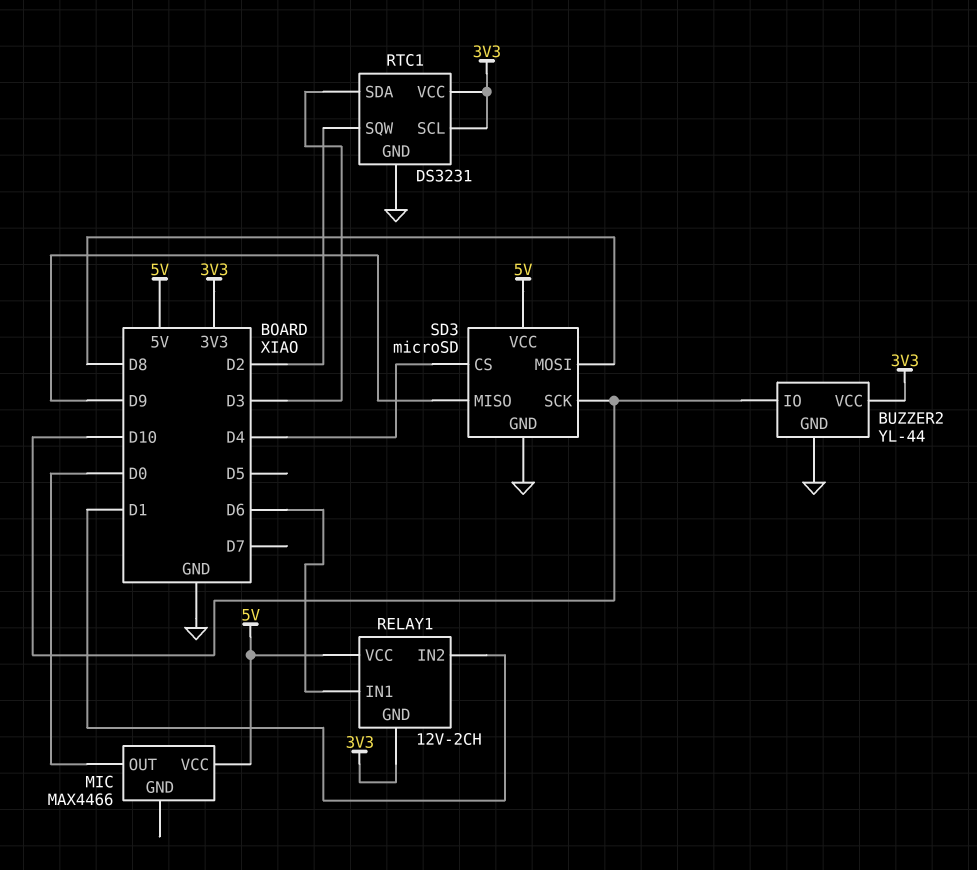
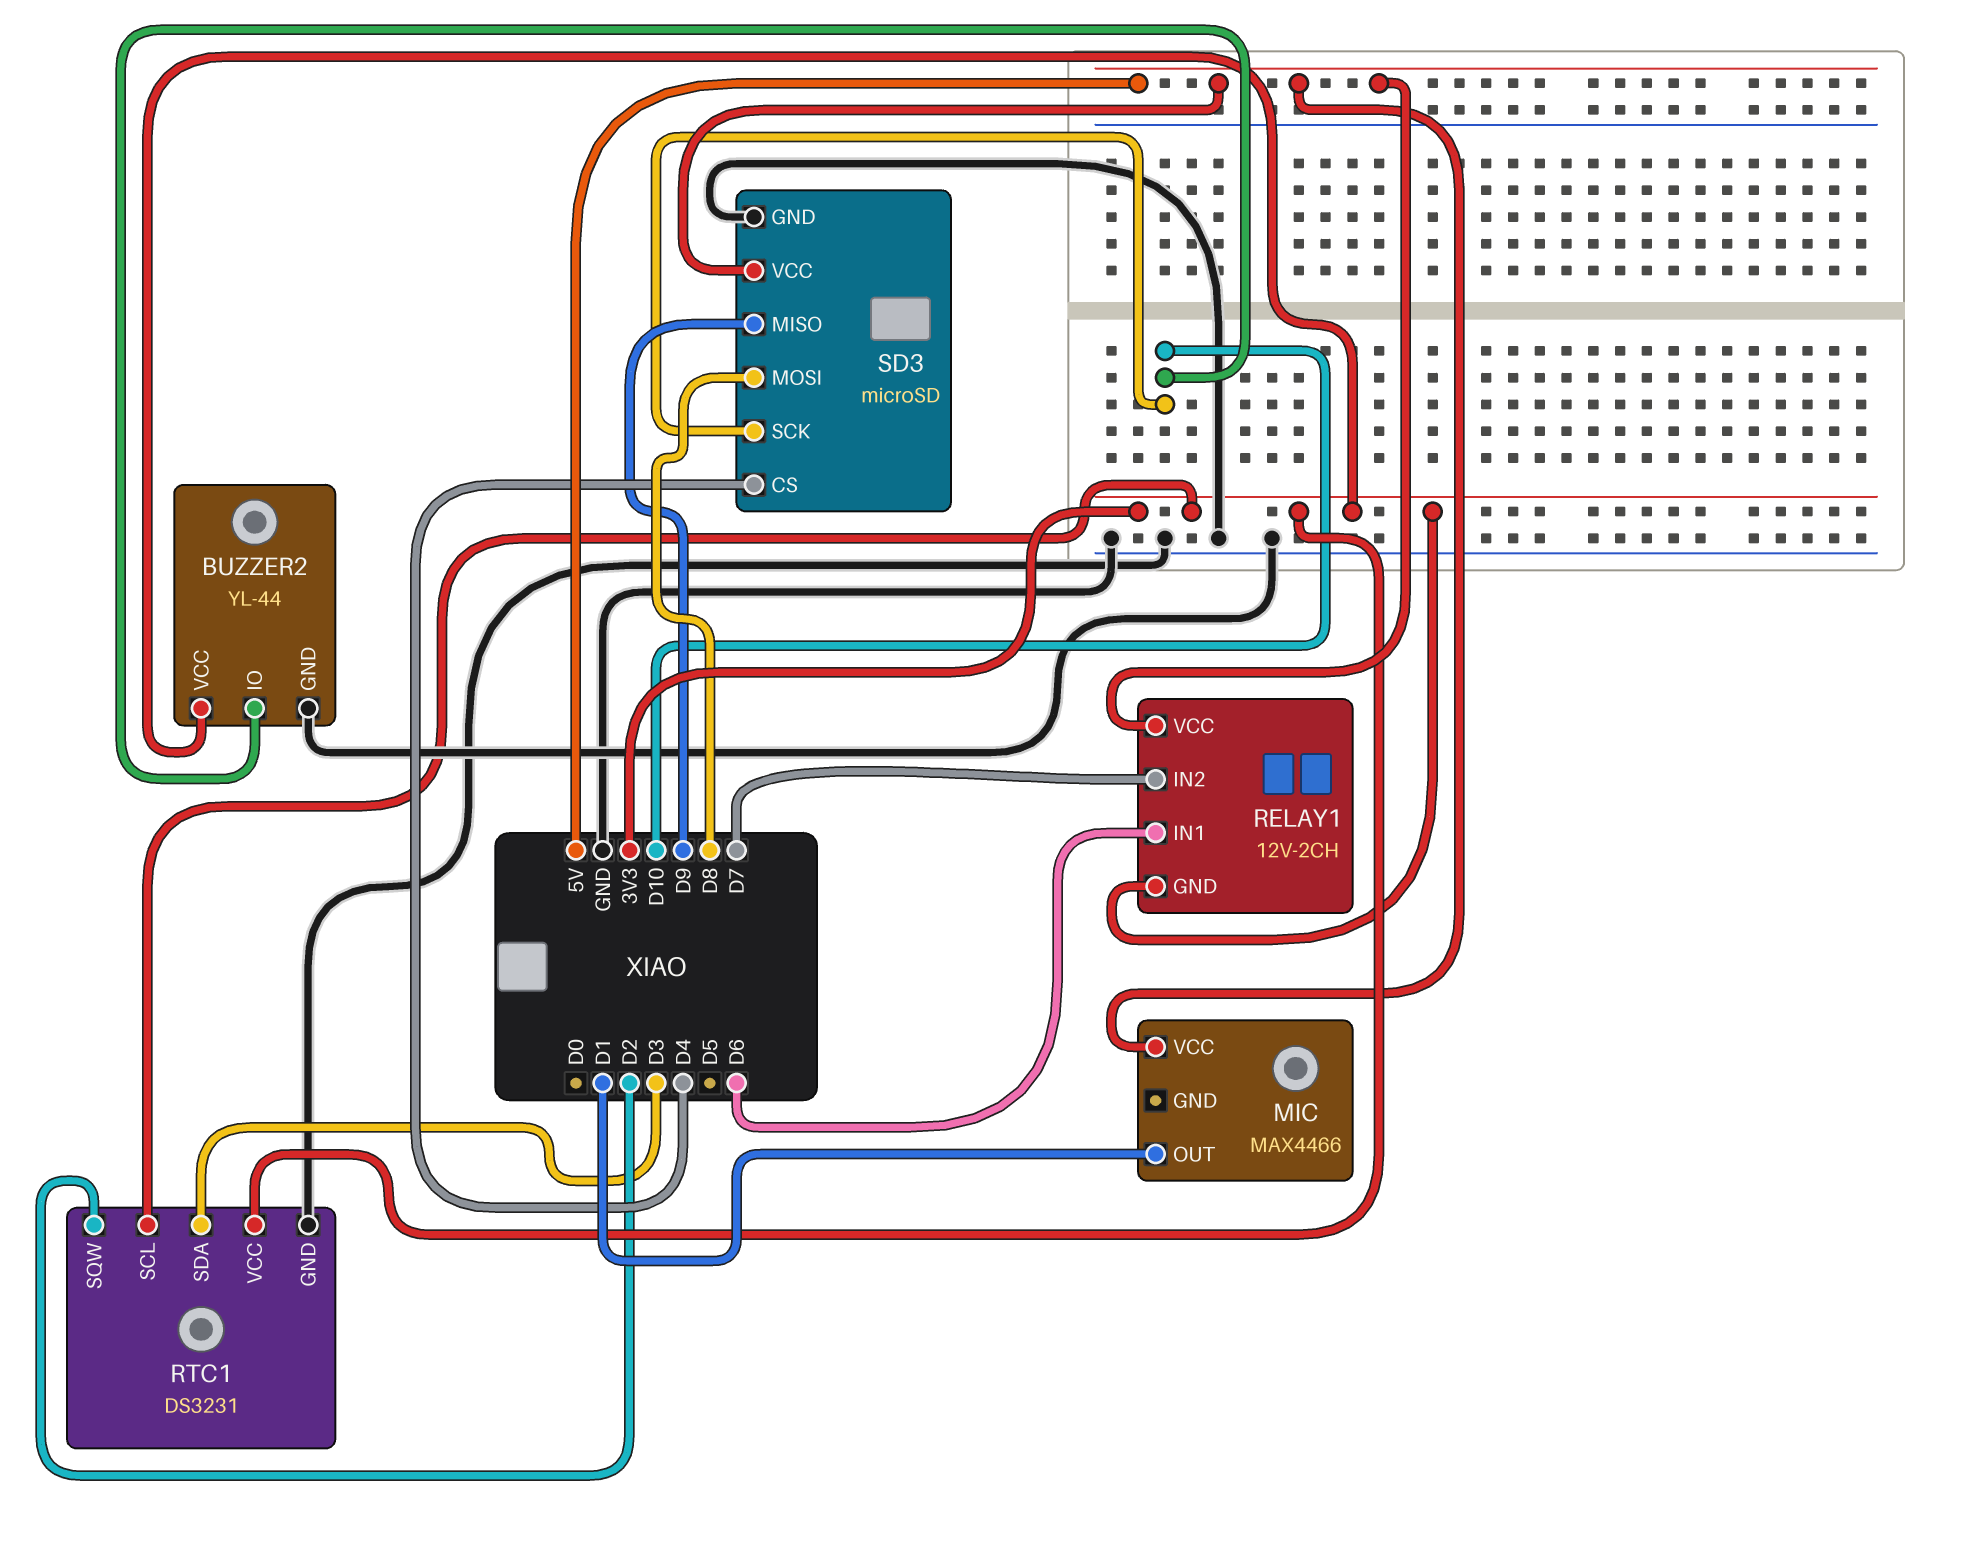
MIC pin OUT: D0 -> D1
RELAY1 pin IN2: D1 -> D7

